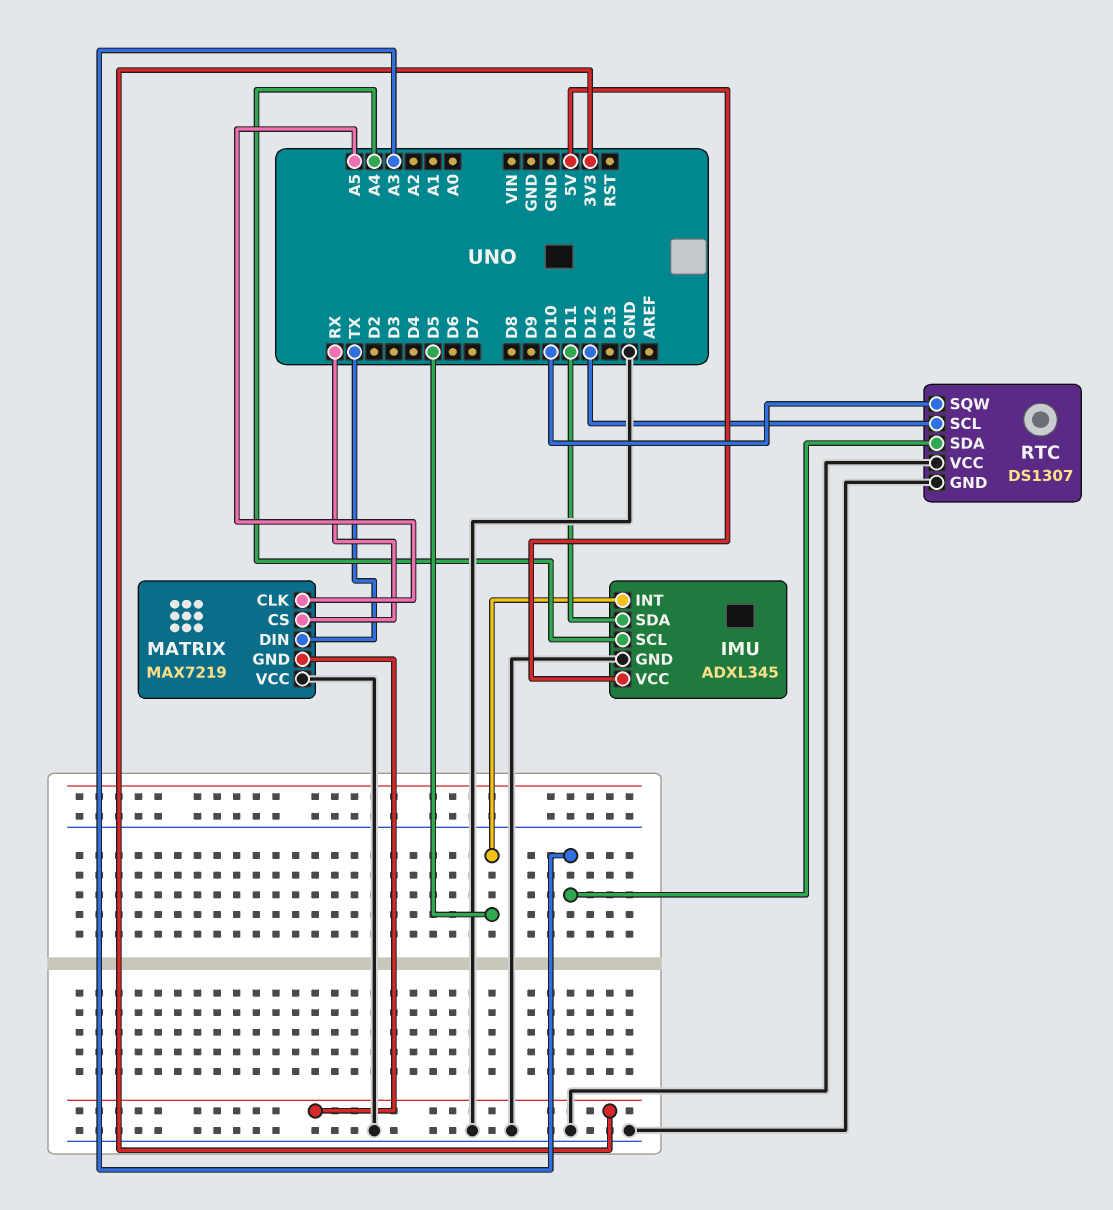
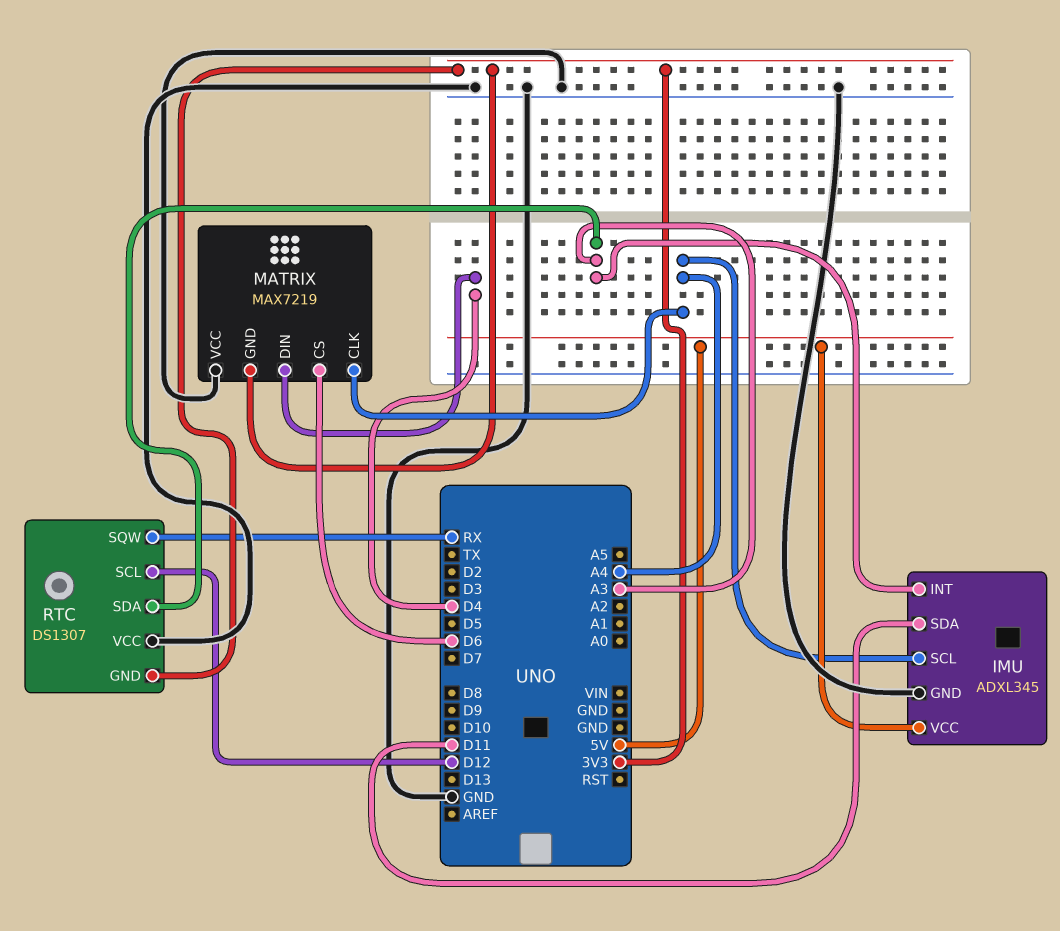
IMU pin INT: D5 -> A3
MATRIX pin CLK: A5 -> A4
MATRIX pin CS: RX -> D6
MATRIX pin DIN: TX -> D4
RTC pin GND: GND -> 3V3
RTC pin SQW: D10 -> RX

